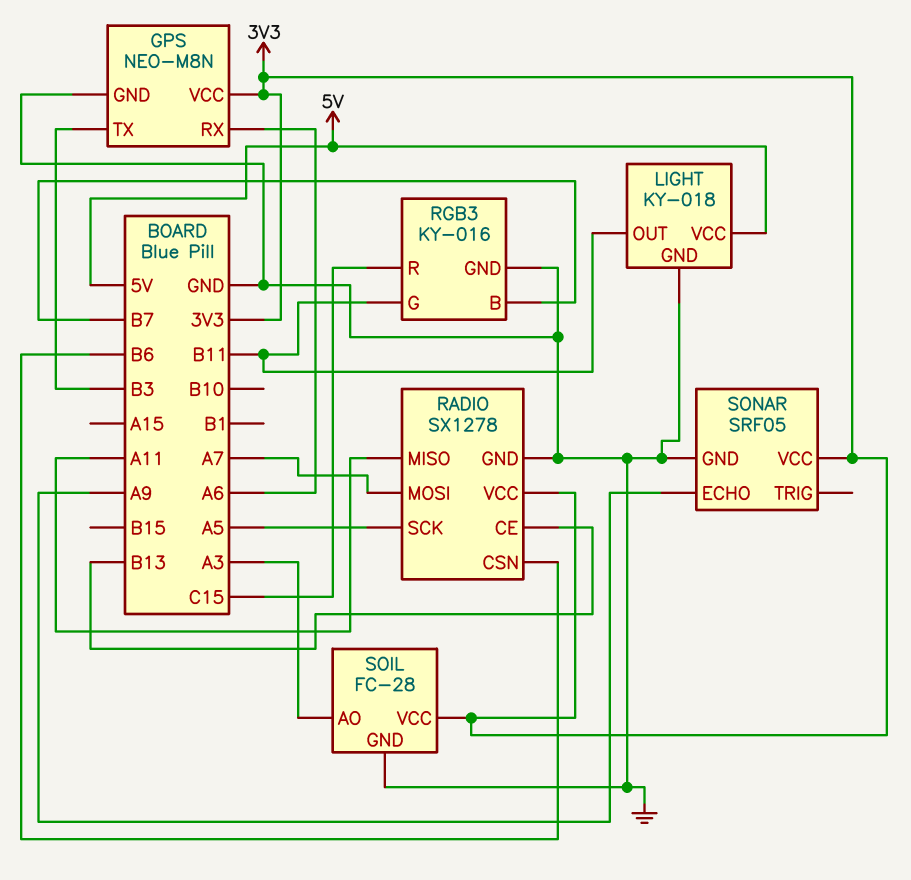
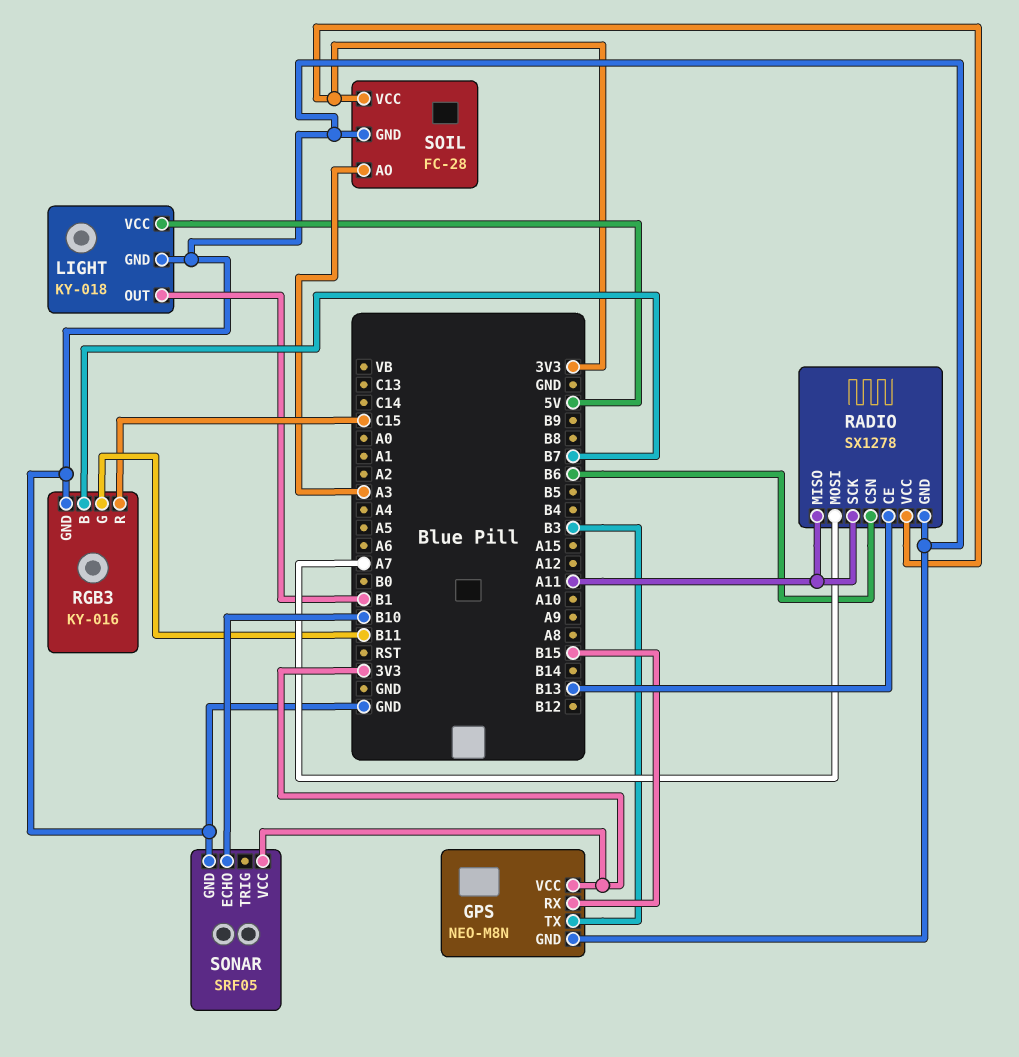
GPS pin RX: A6 -> B15
LIGHT pin OUT: B11 -> B1
RADIO pin SCK: A5 -> A11
SONAR pin ECHO: A9 -> B10

